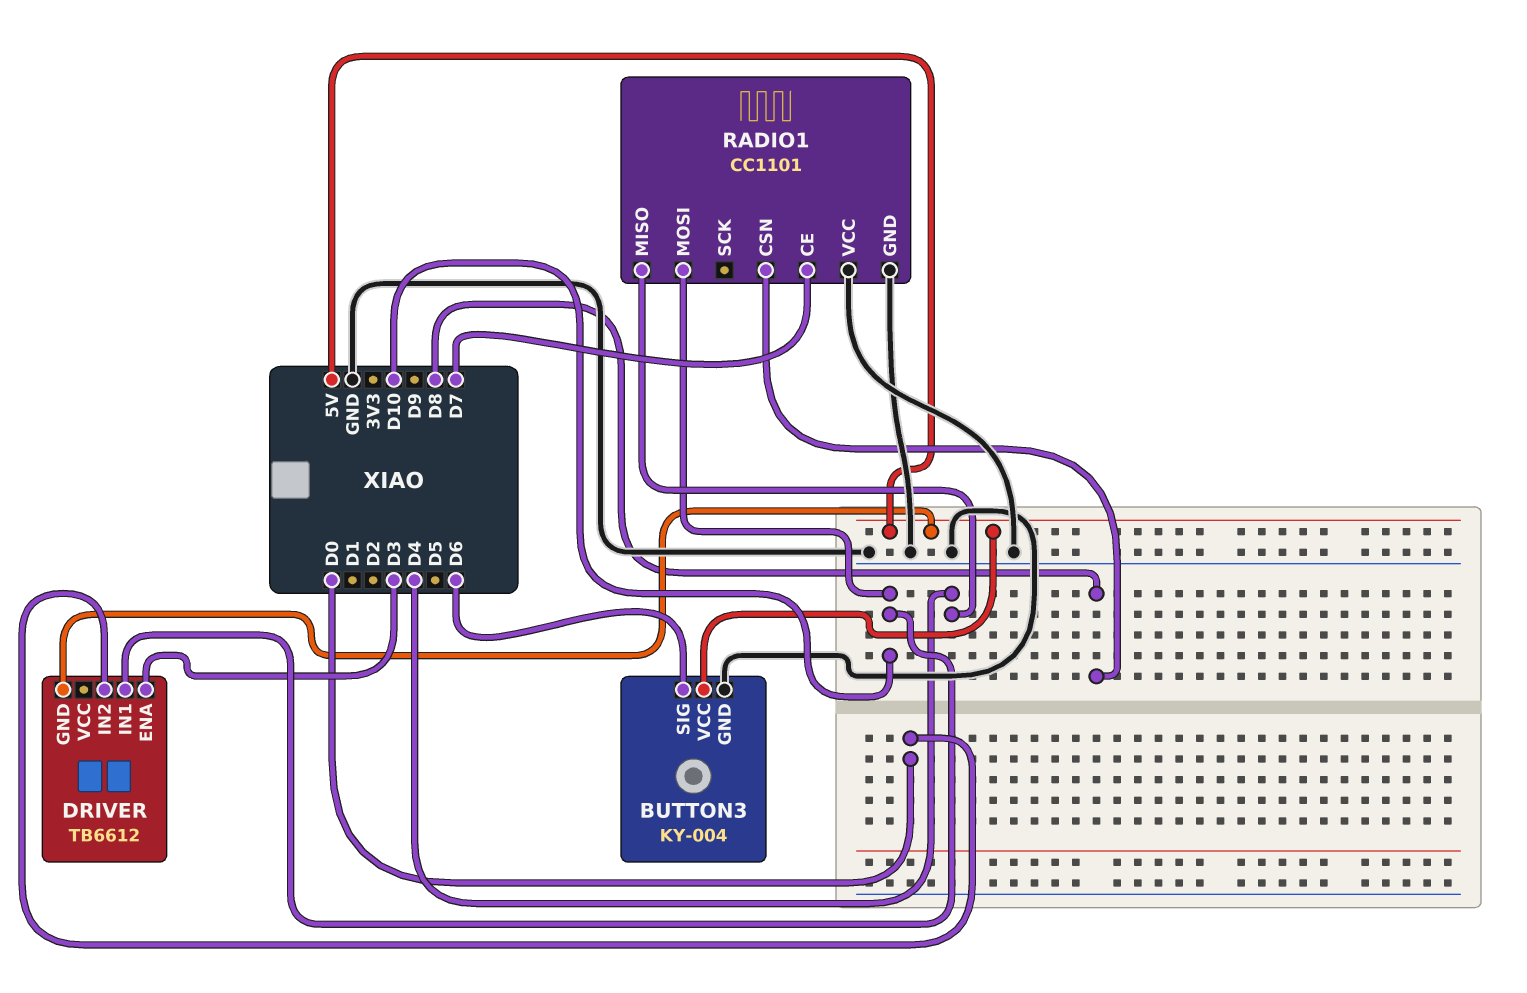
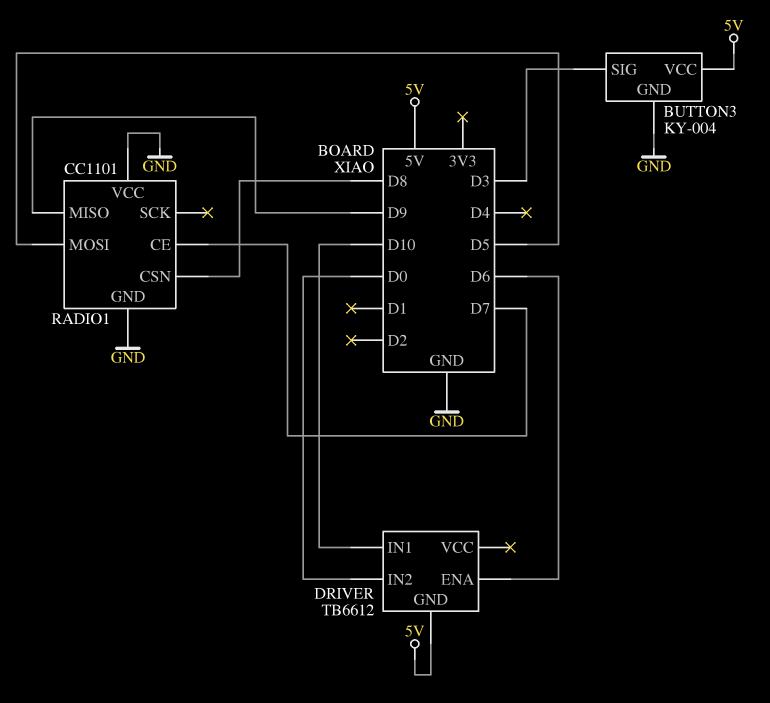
BUTTON3 pin SIG: D6 -> D3
DRIVER pin ENA: D3 -> D6
RADIO1 pin MISO: D4 -> D9
RADIO1 pin MOSI: D10 -> D5

